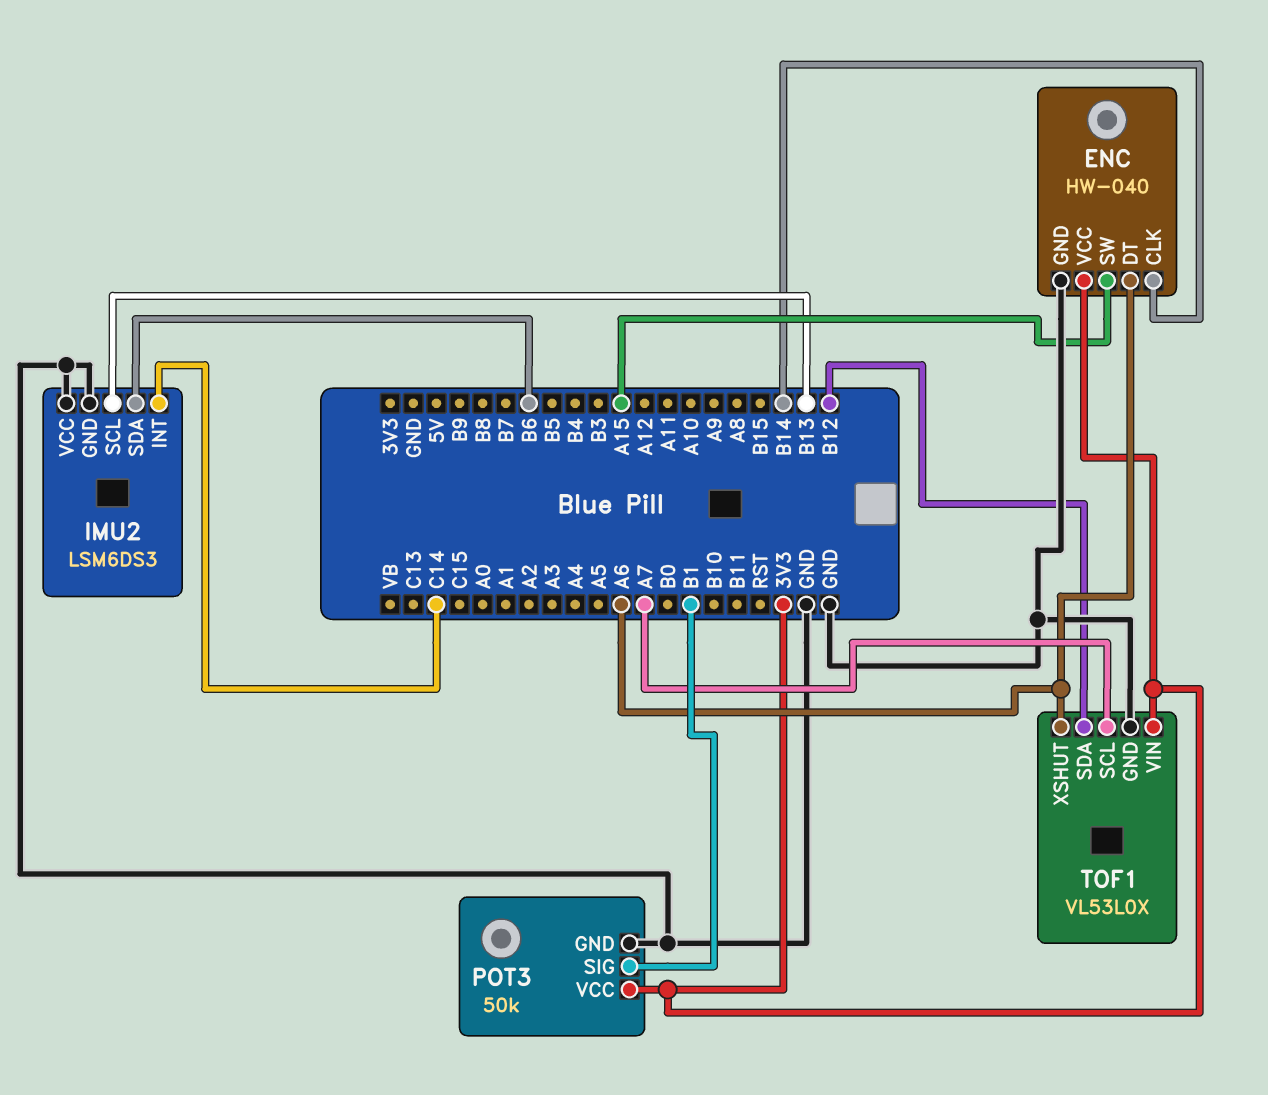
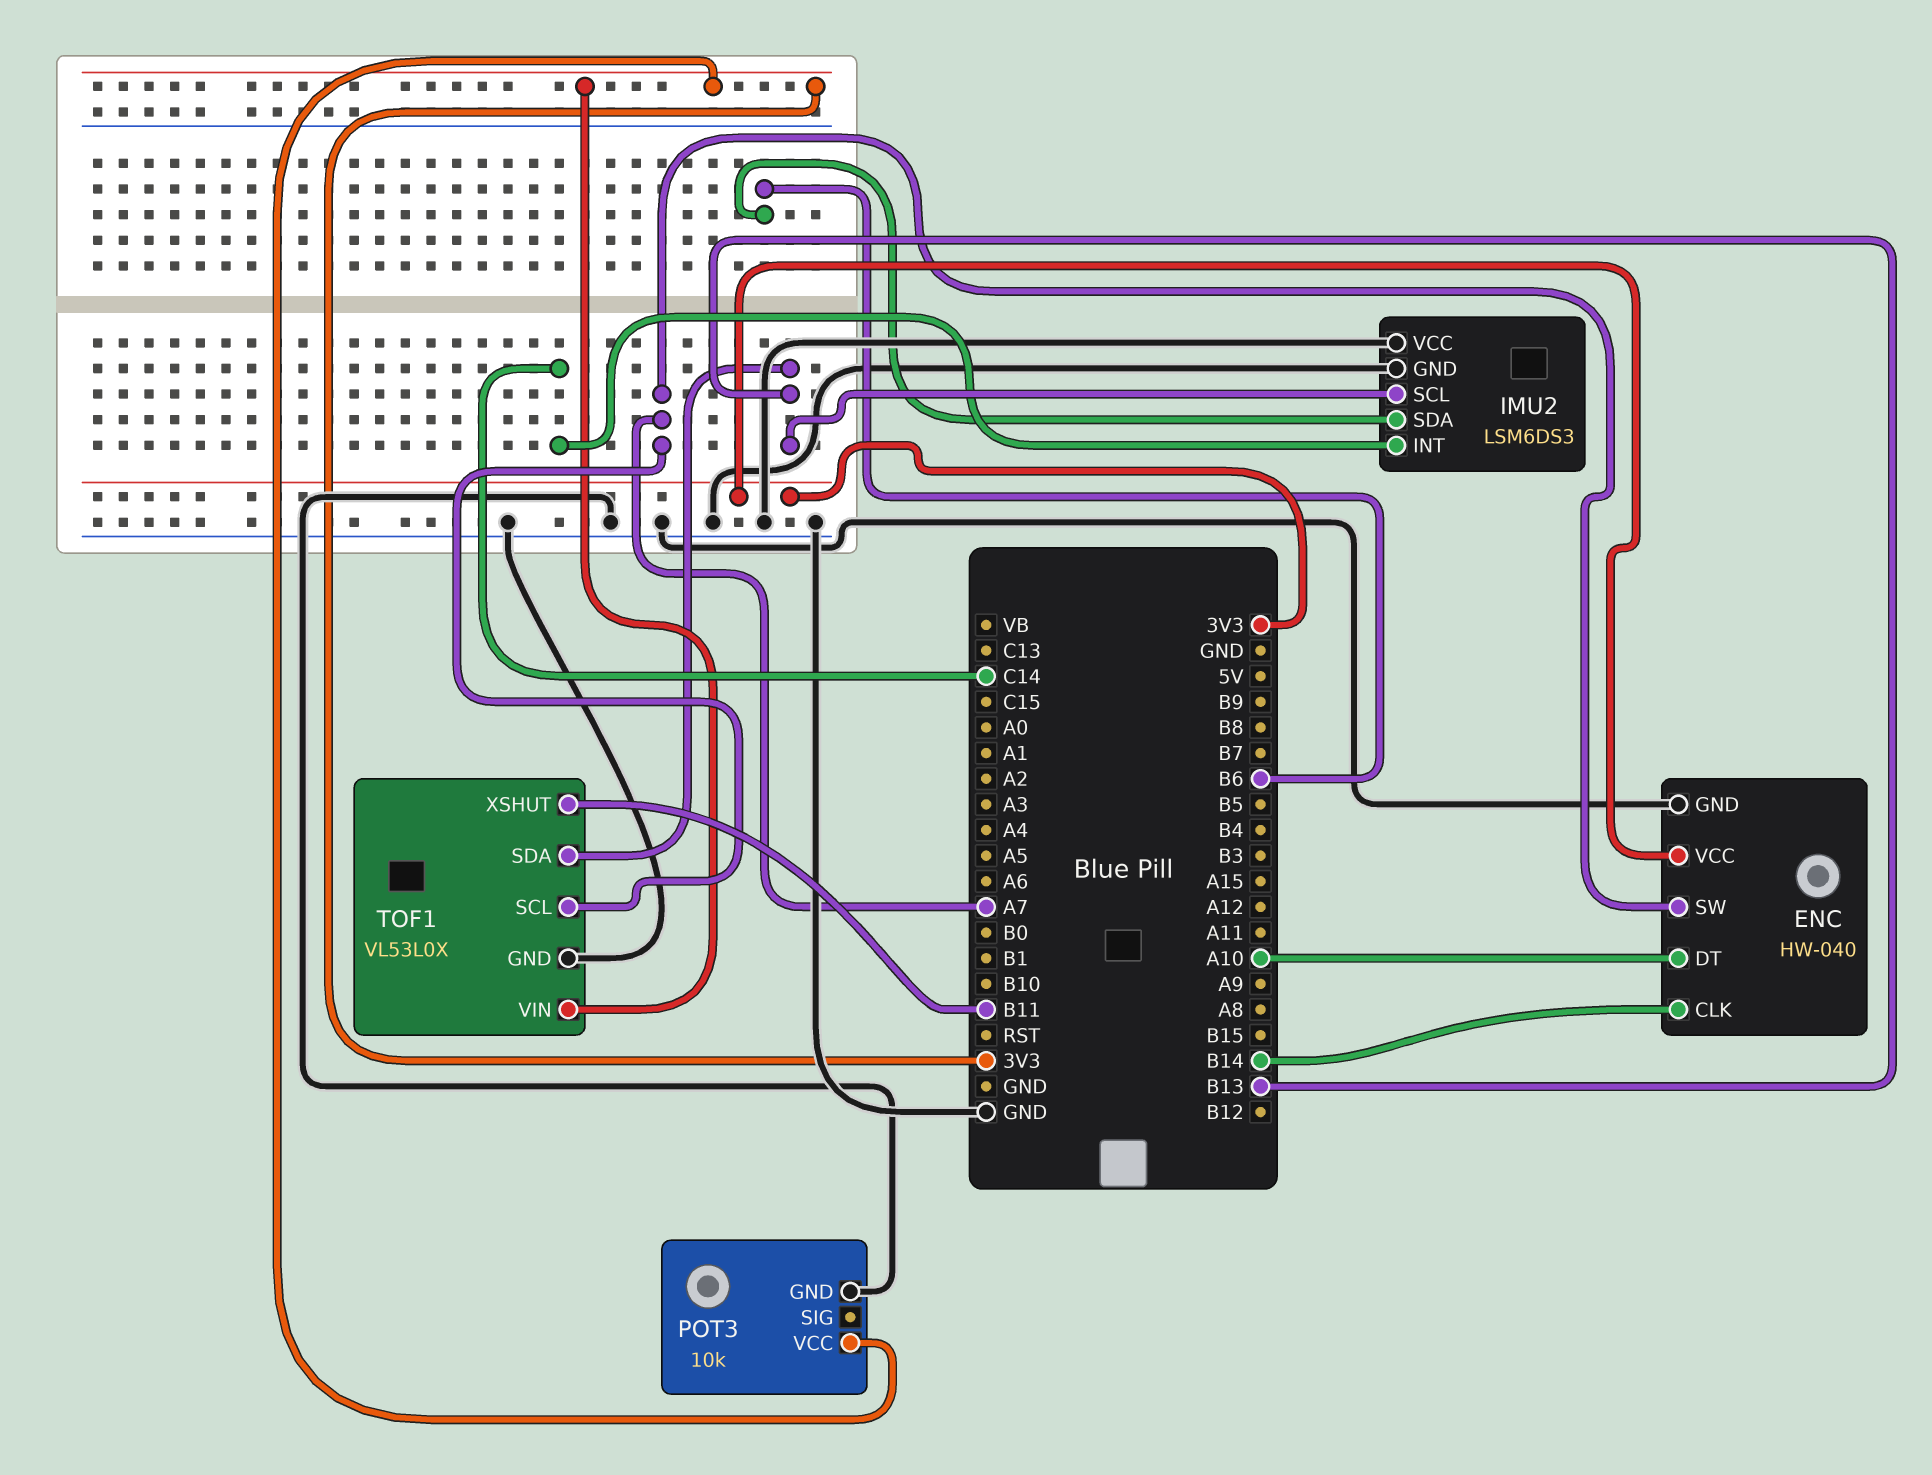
ENC pin DT: A6 -> A10
ENC pin SW: A15 -> A7
POT3: 50k -> 10k
POT3 pin SIG: B1 -> none
TOF1 pin SDA: B12 -> B13
TOF1 pin XSHUT: A6 -> B11

